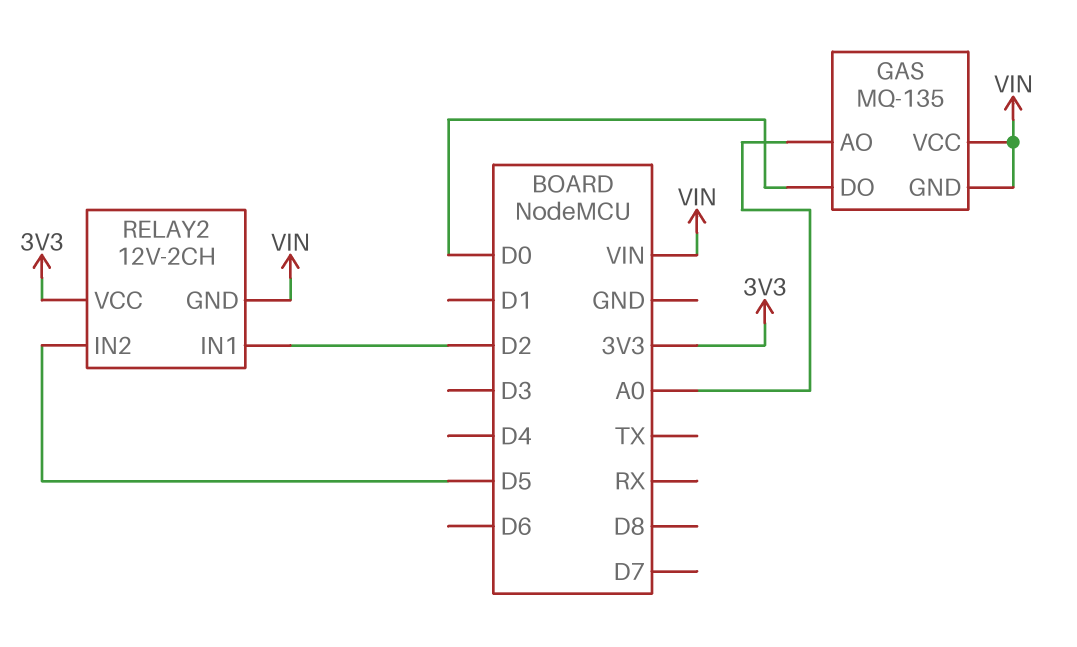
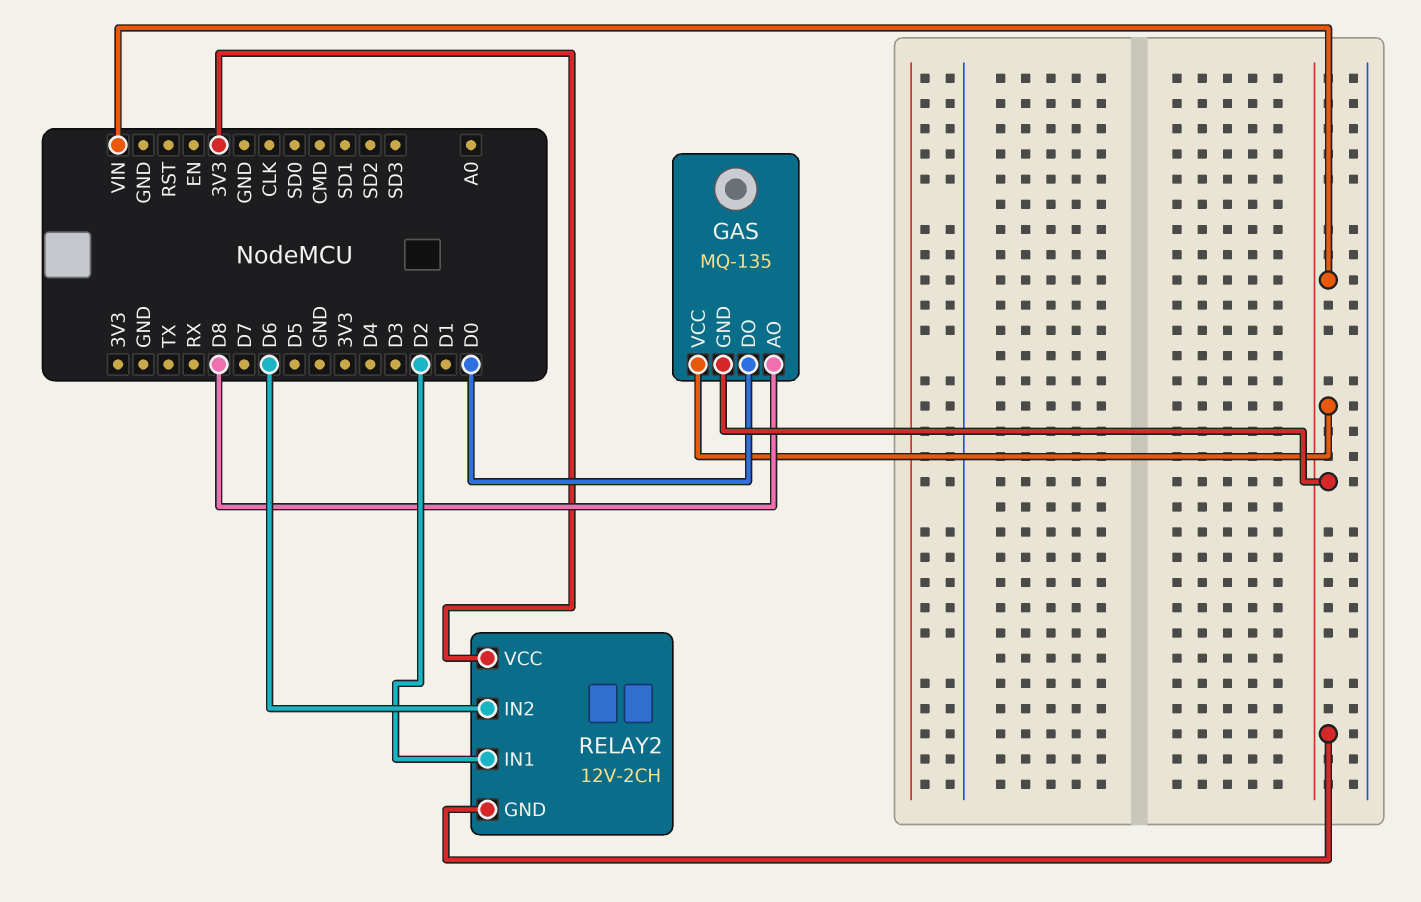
GAS pin AO: A0 -> D8
RELAY2 pin IN2: D5 -> D6

